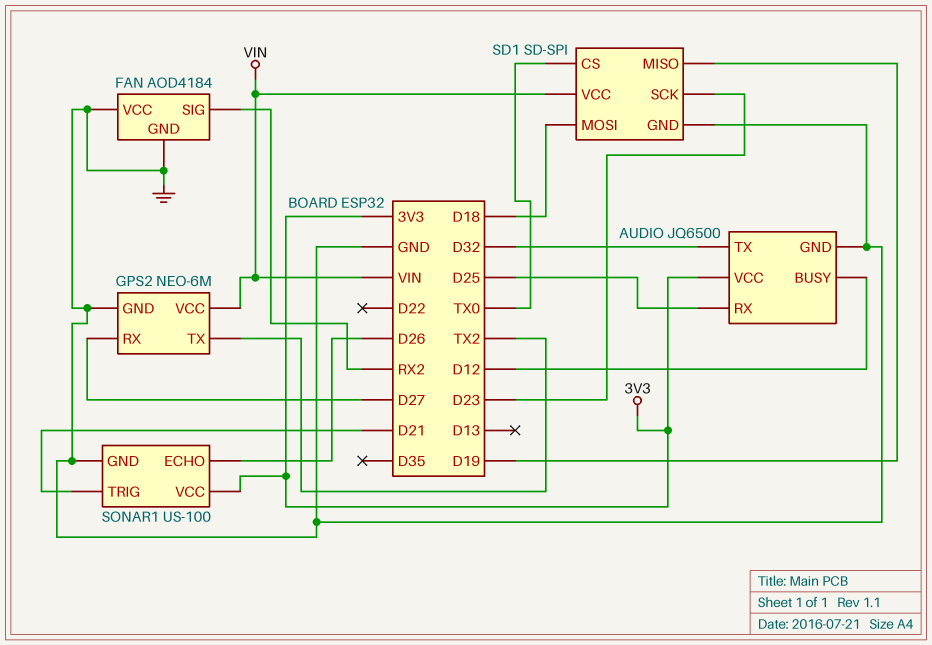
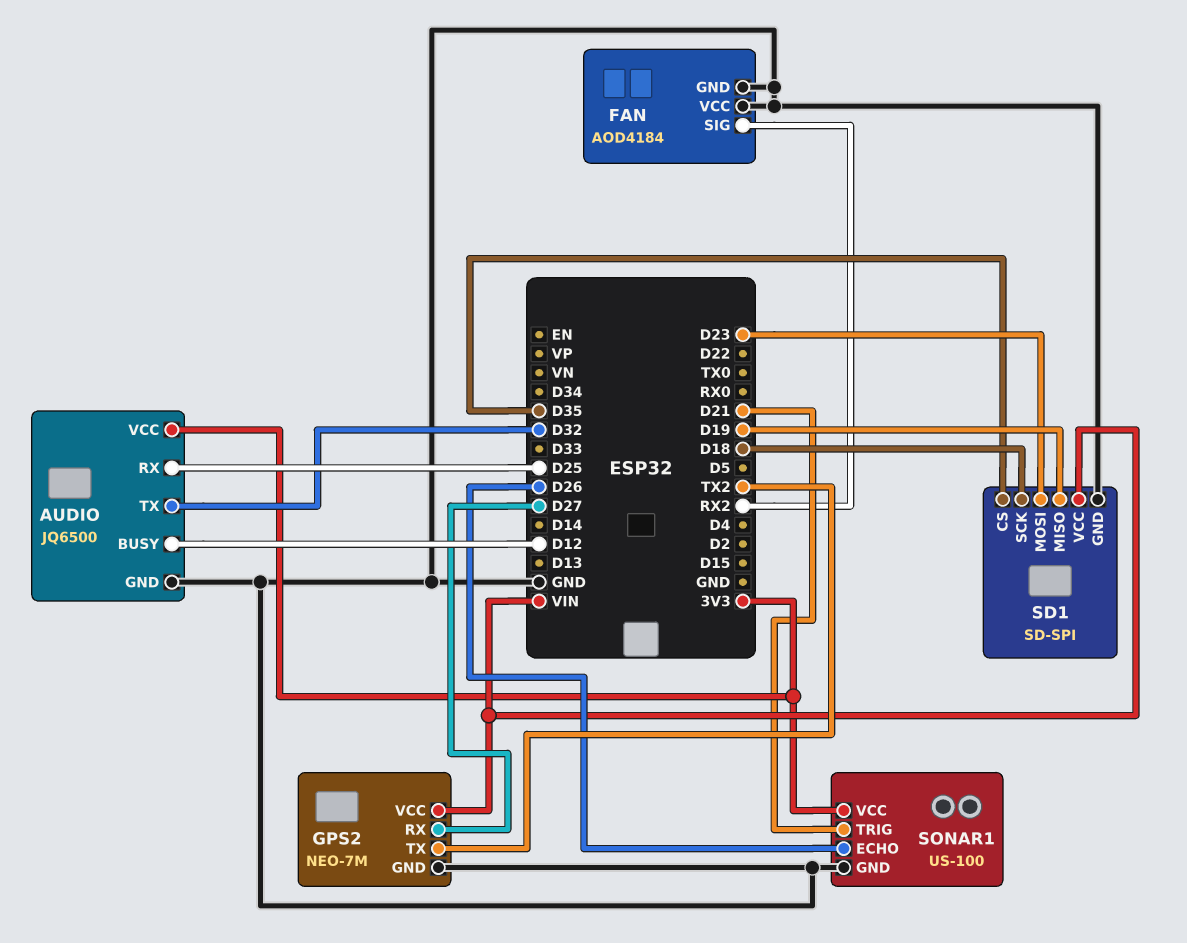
GPS2: NEO-6M -> NEO-7M
SD1 pin CS: TX0 -> D35
SD1 pin MOSI: D18 -> D23
SD1 pin SCK: D23 -> D18

